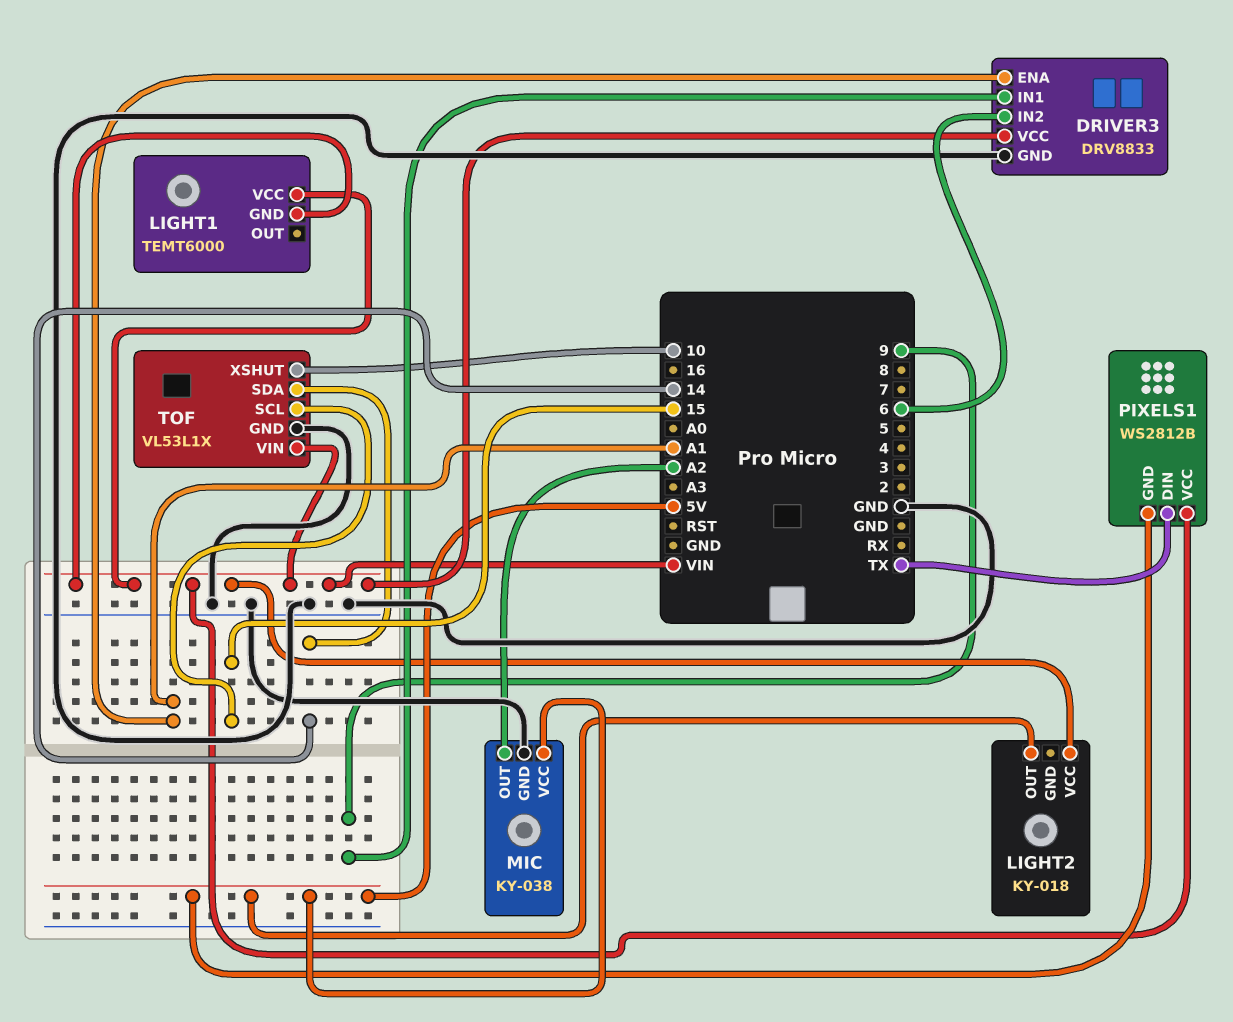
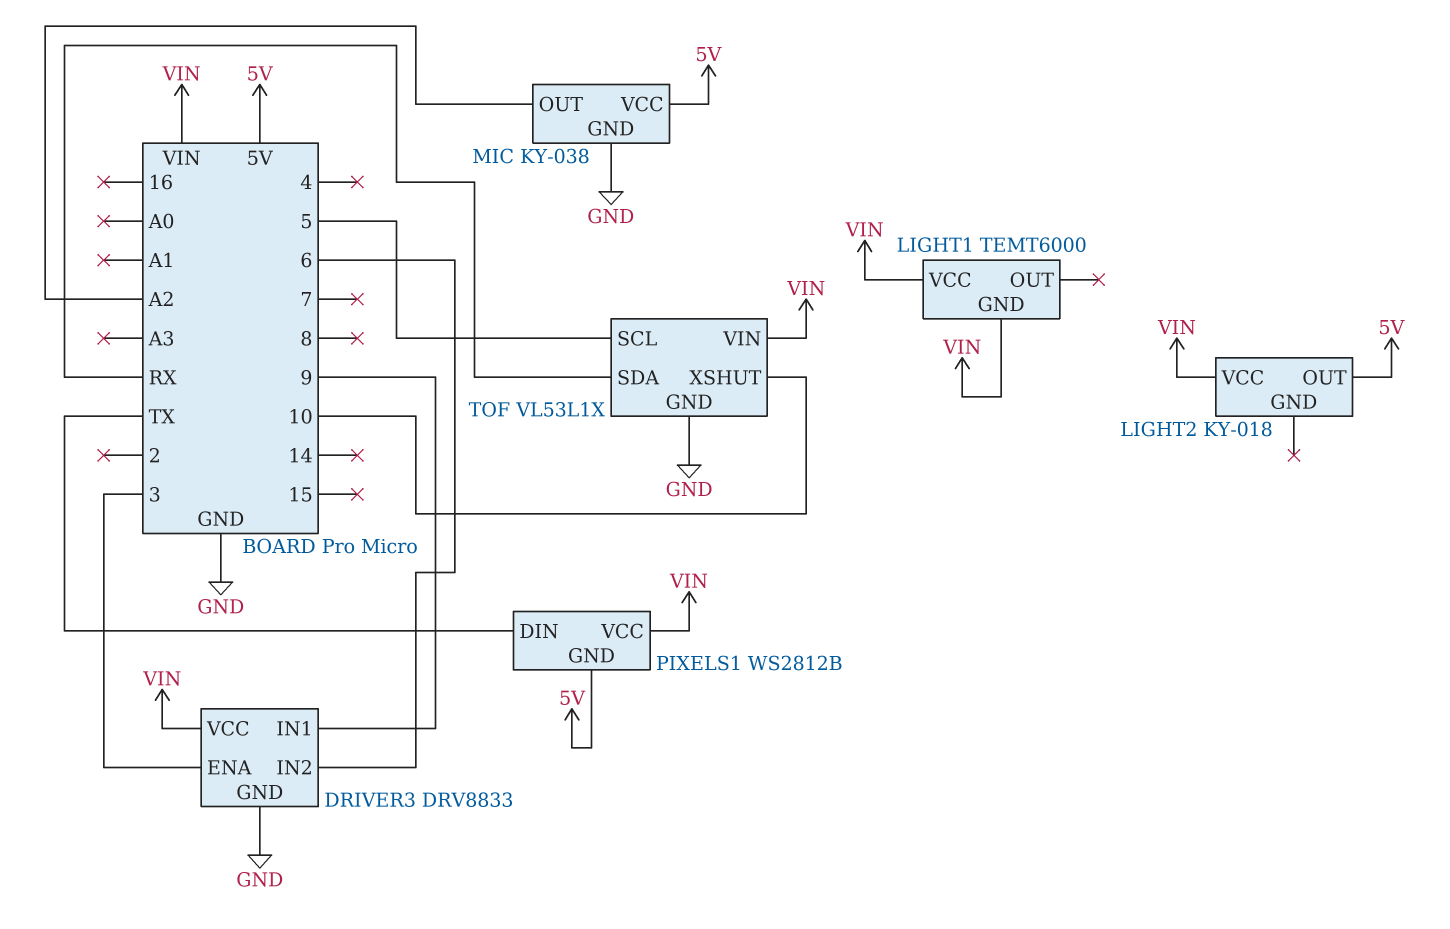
DRIVER3 pin ENA: A1 -> 3
TOF pin SCL: 15 -> 5
TOF pin SDA: 14 -> RX

